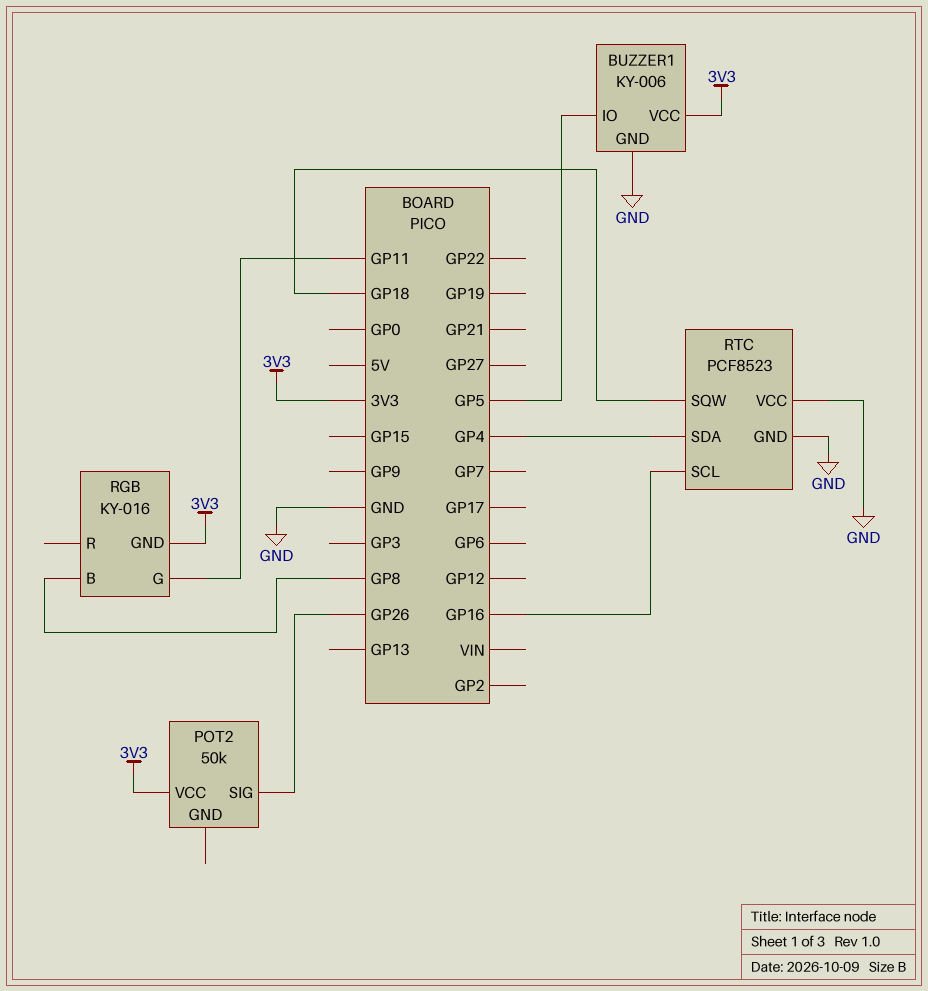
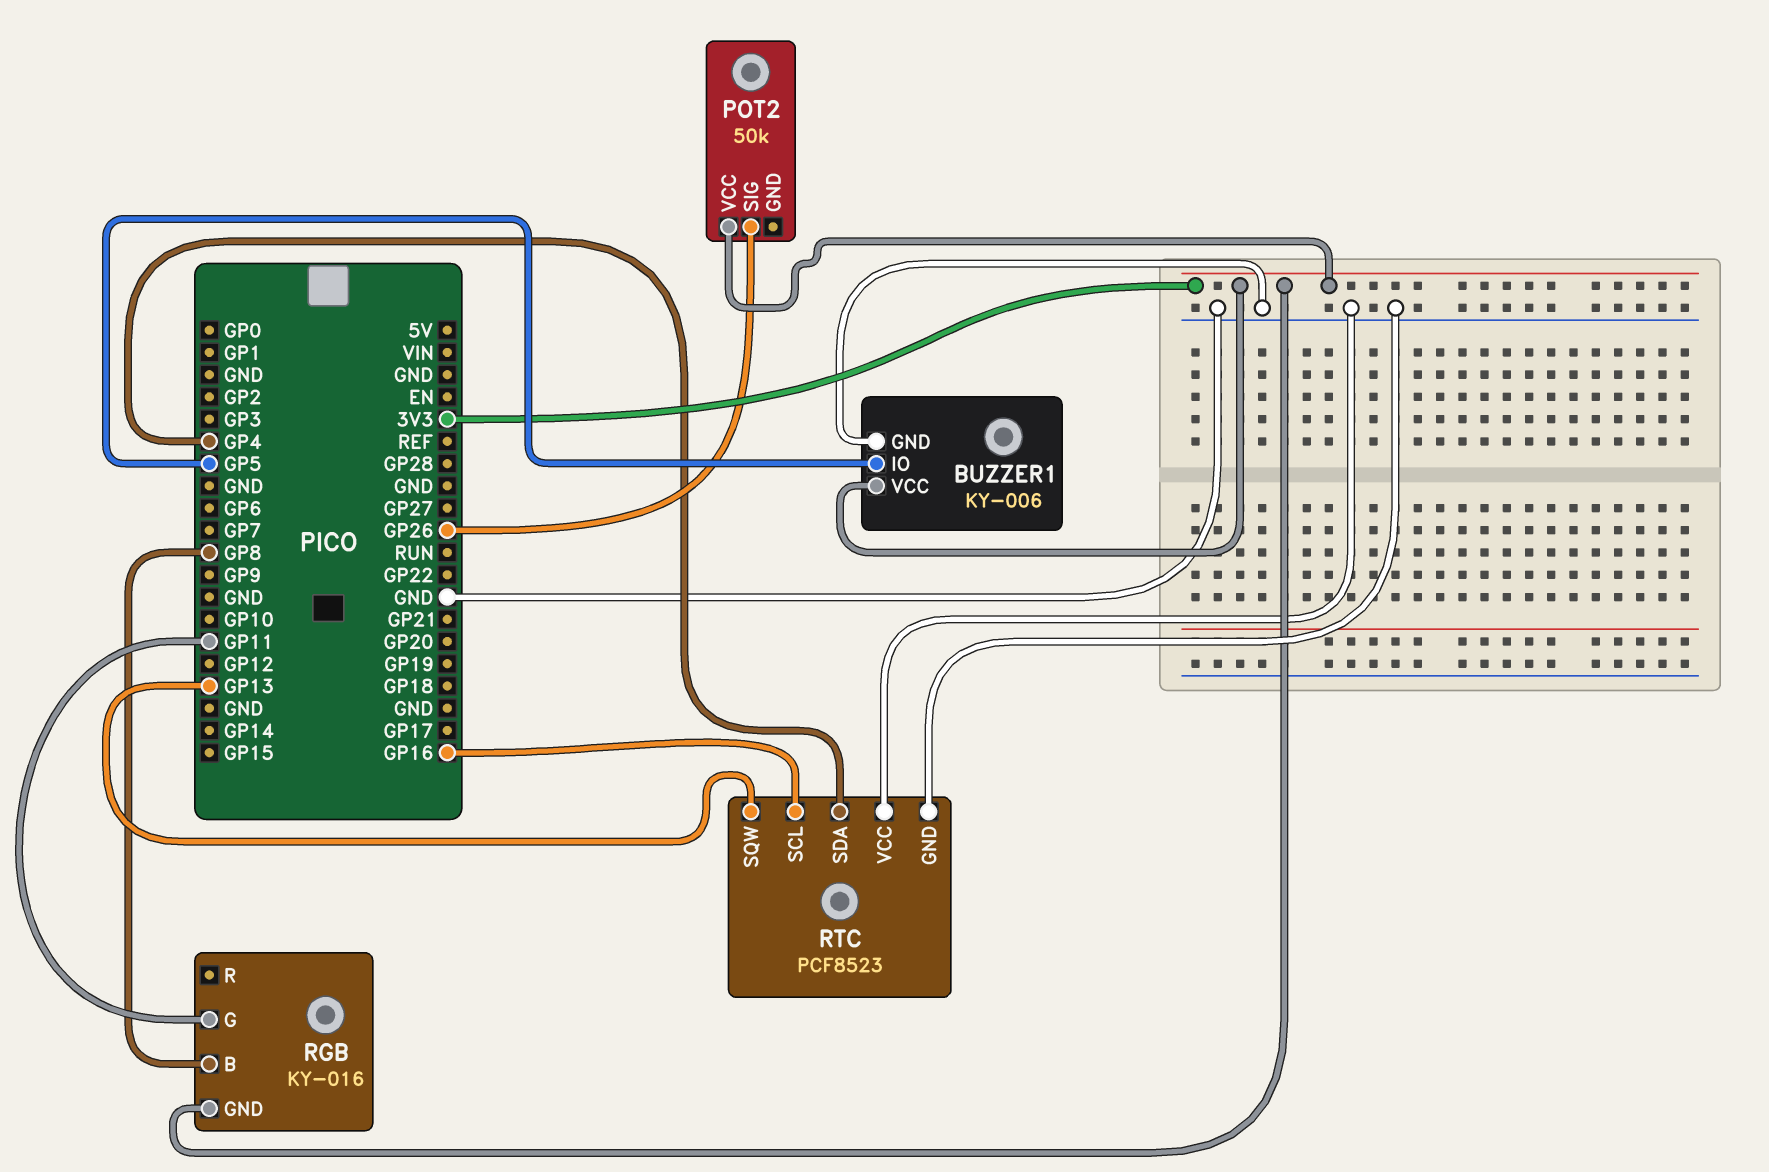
RTC pin SQW: GP18 -> GP13

